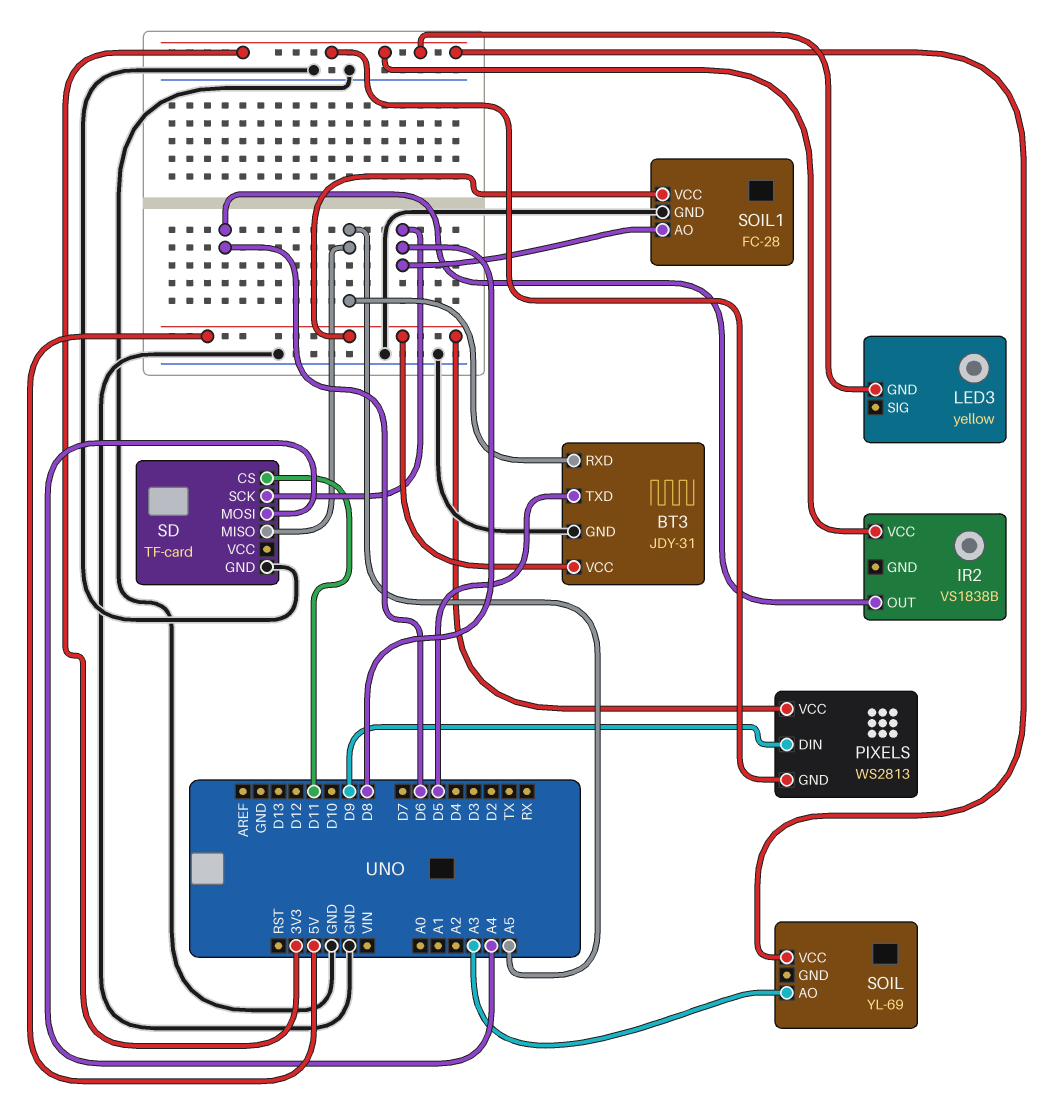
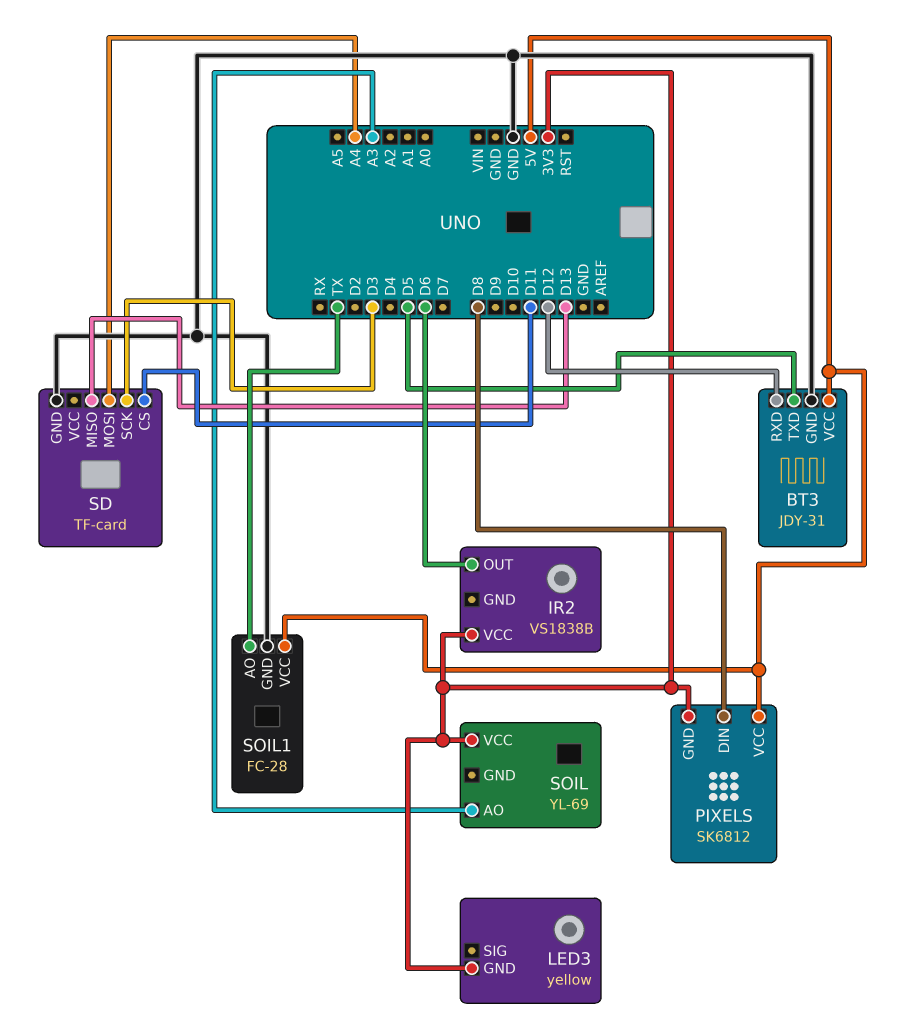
BT3 pin RXD: A5 -> D12
PIXELS: WS2813 -> SK6812
PIXELS pin DIN: D9 -> D8
SD pin MISO: A5 -> D13
SD pin SCK: D8 -> D3
SOIL1 pin AO: D8 -> TX

